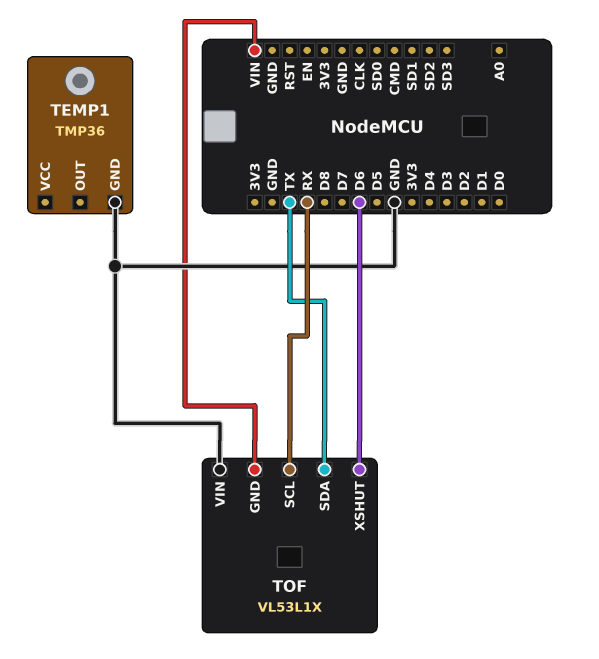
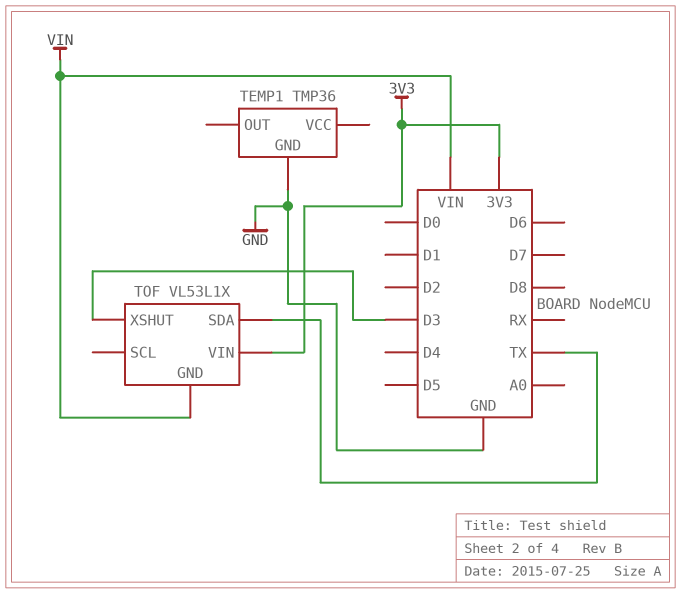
TOF pin SCL: RX -> none
TOF pin VIN: GND -> 3V3
TOF pin XSHUT: D6 -> D3

